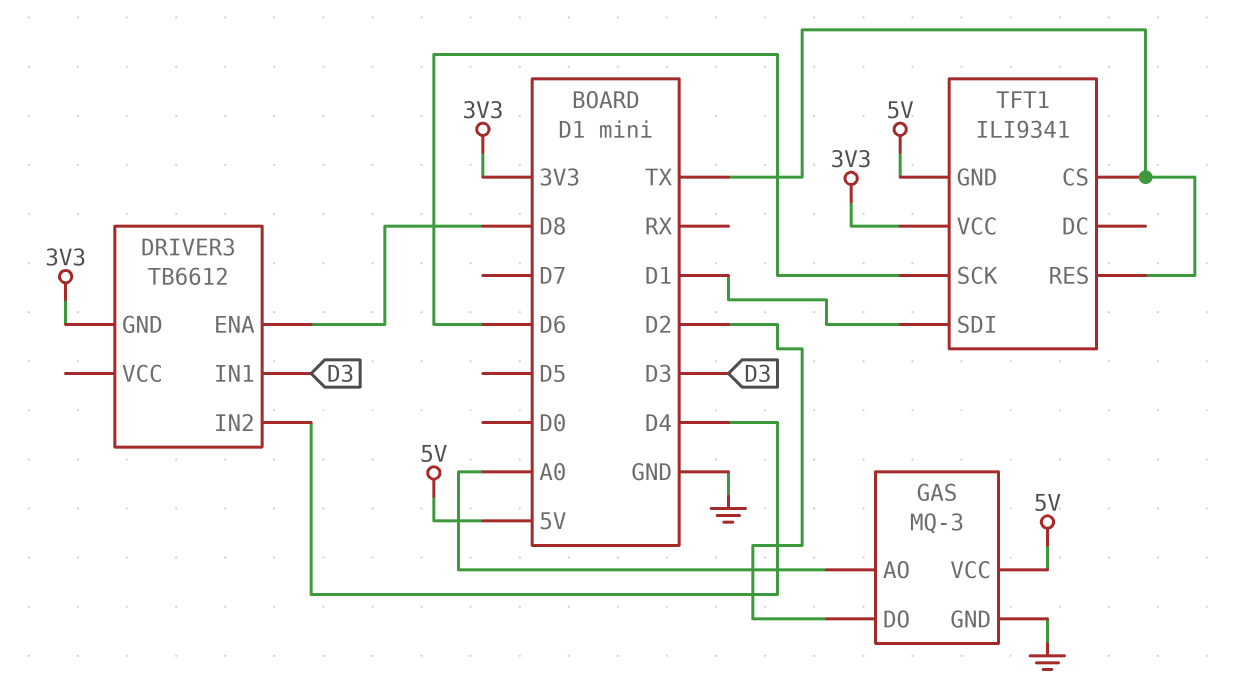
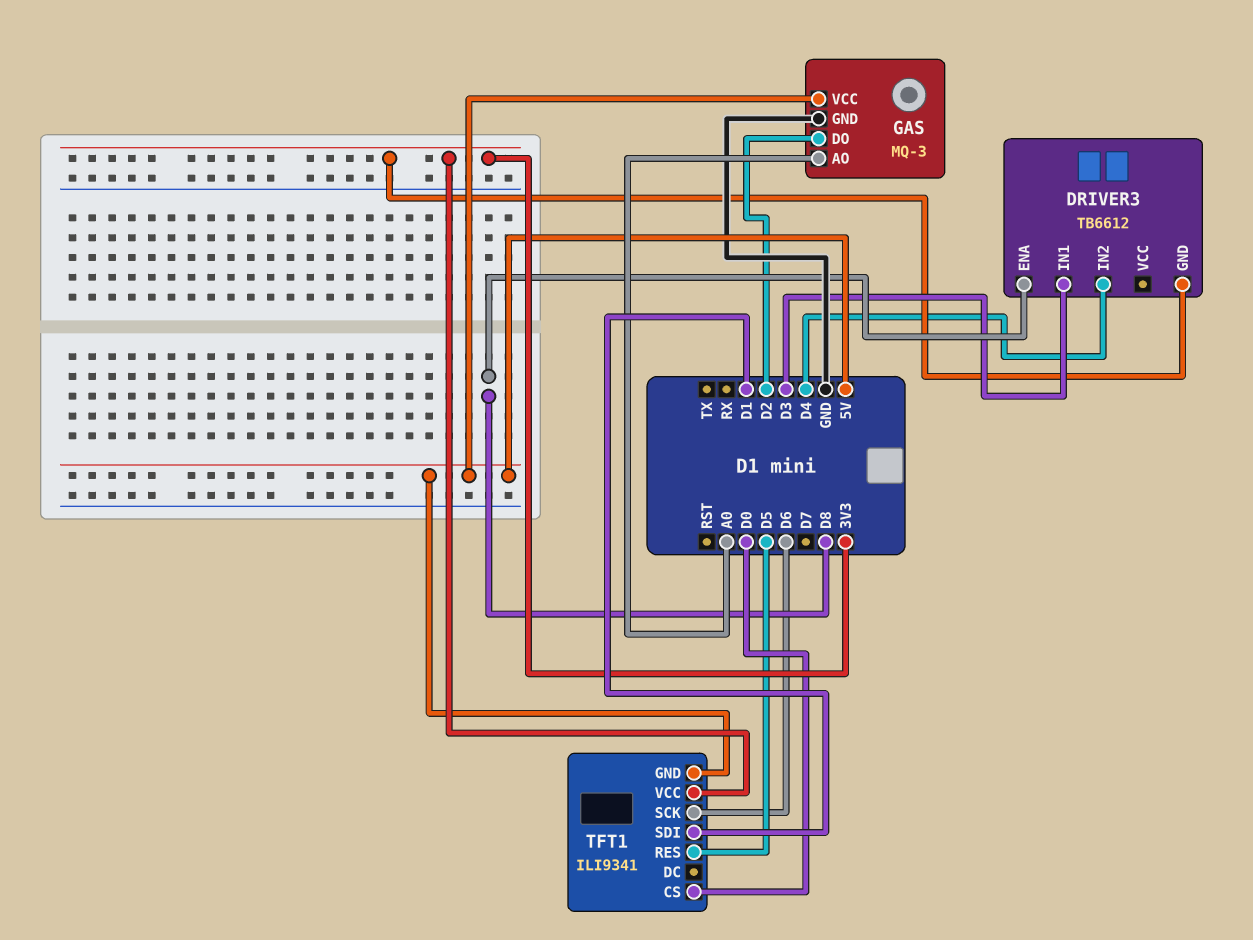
TFT1 pin CS: TX -> D0
TFT1 pin RES: TX -> D5

